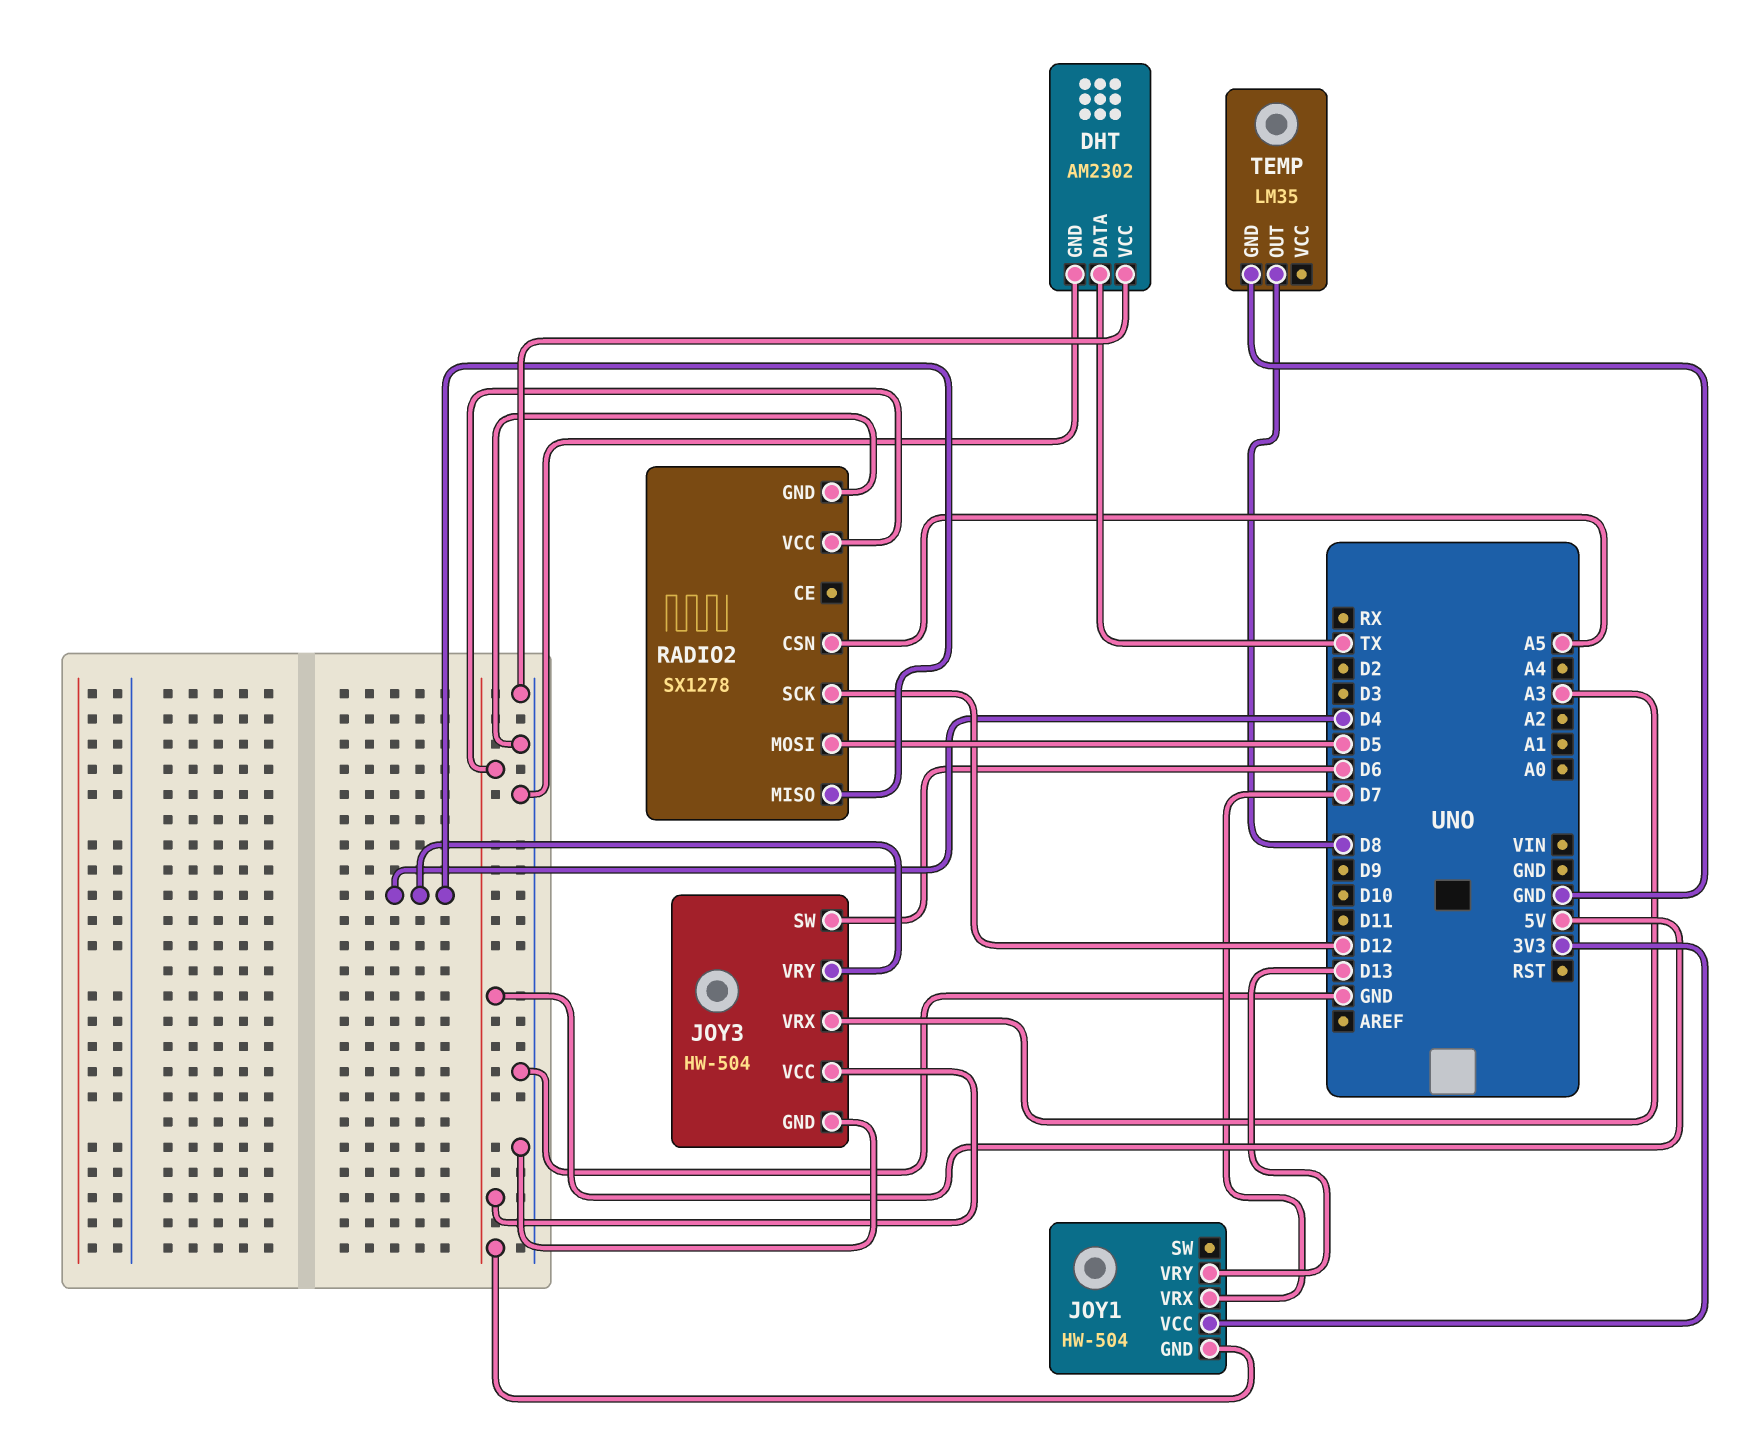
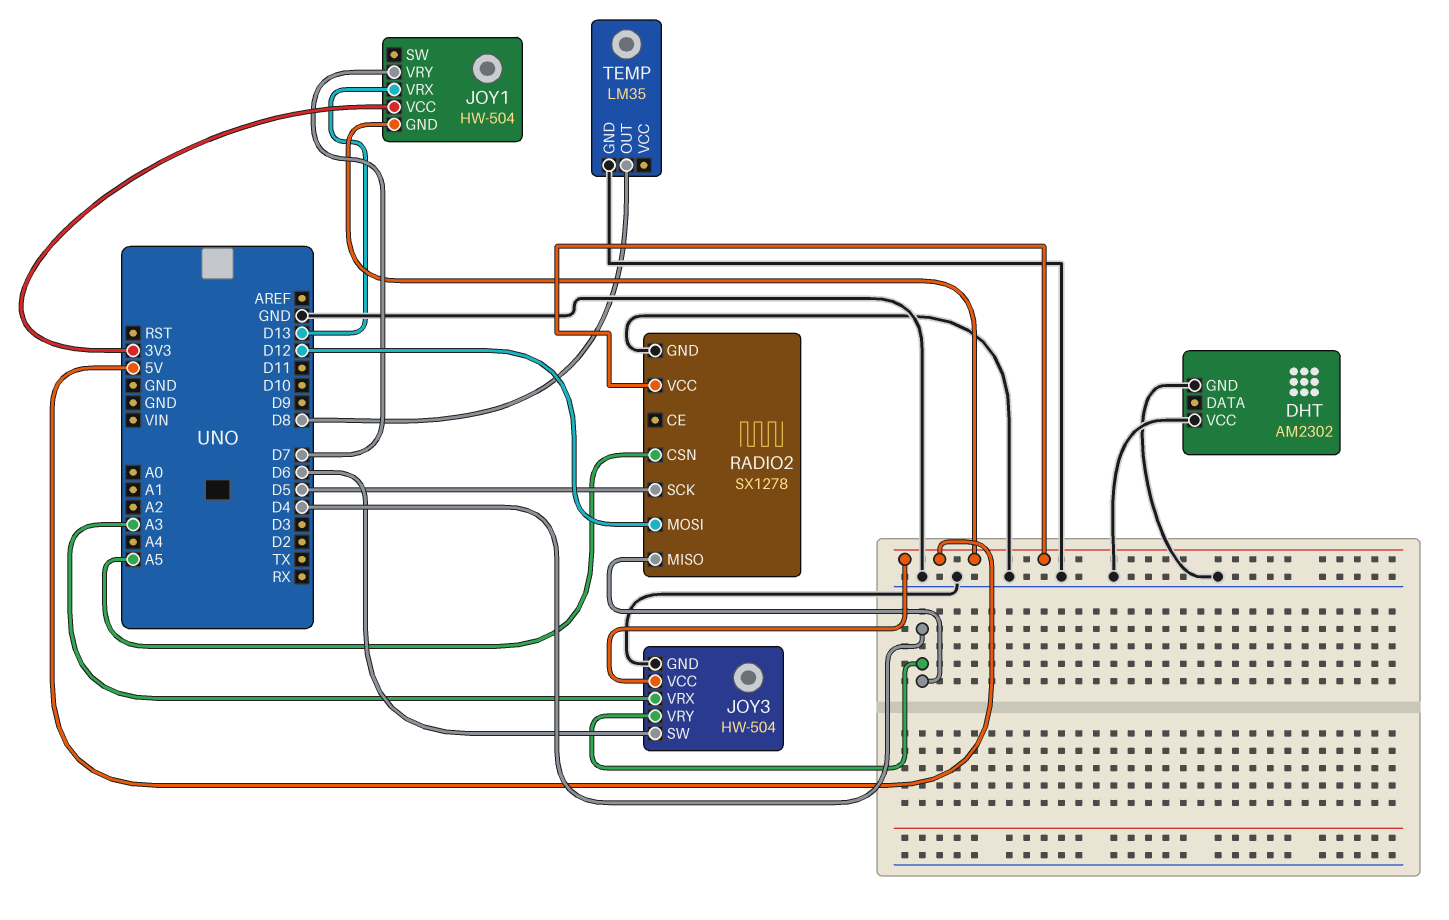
DHT pin DATA: TX -> none
JOY1 pin VRX: D7 -> D13
JOY1 pin VRY: D13 -> D7
RADIO2 pin MOSI: D5 -> D12
RADIO2 pin SCK: D12 -> D5

